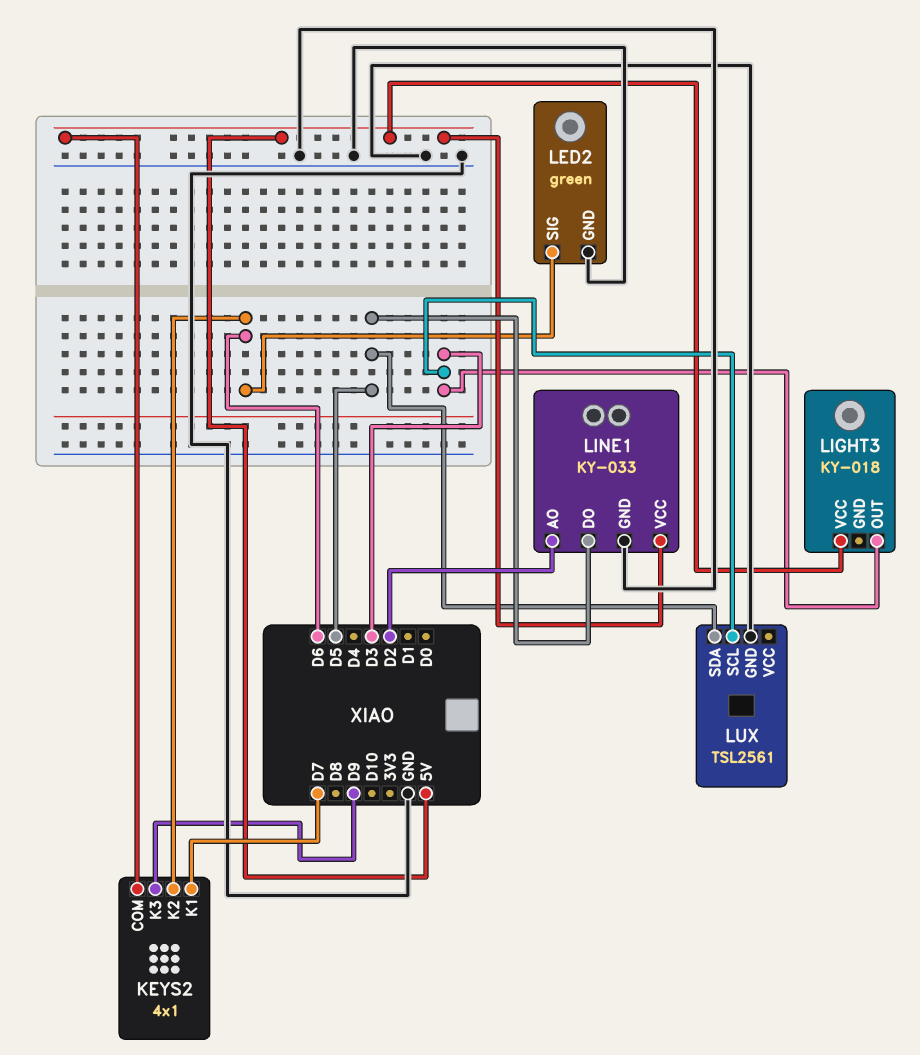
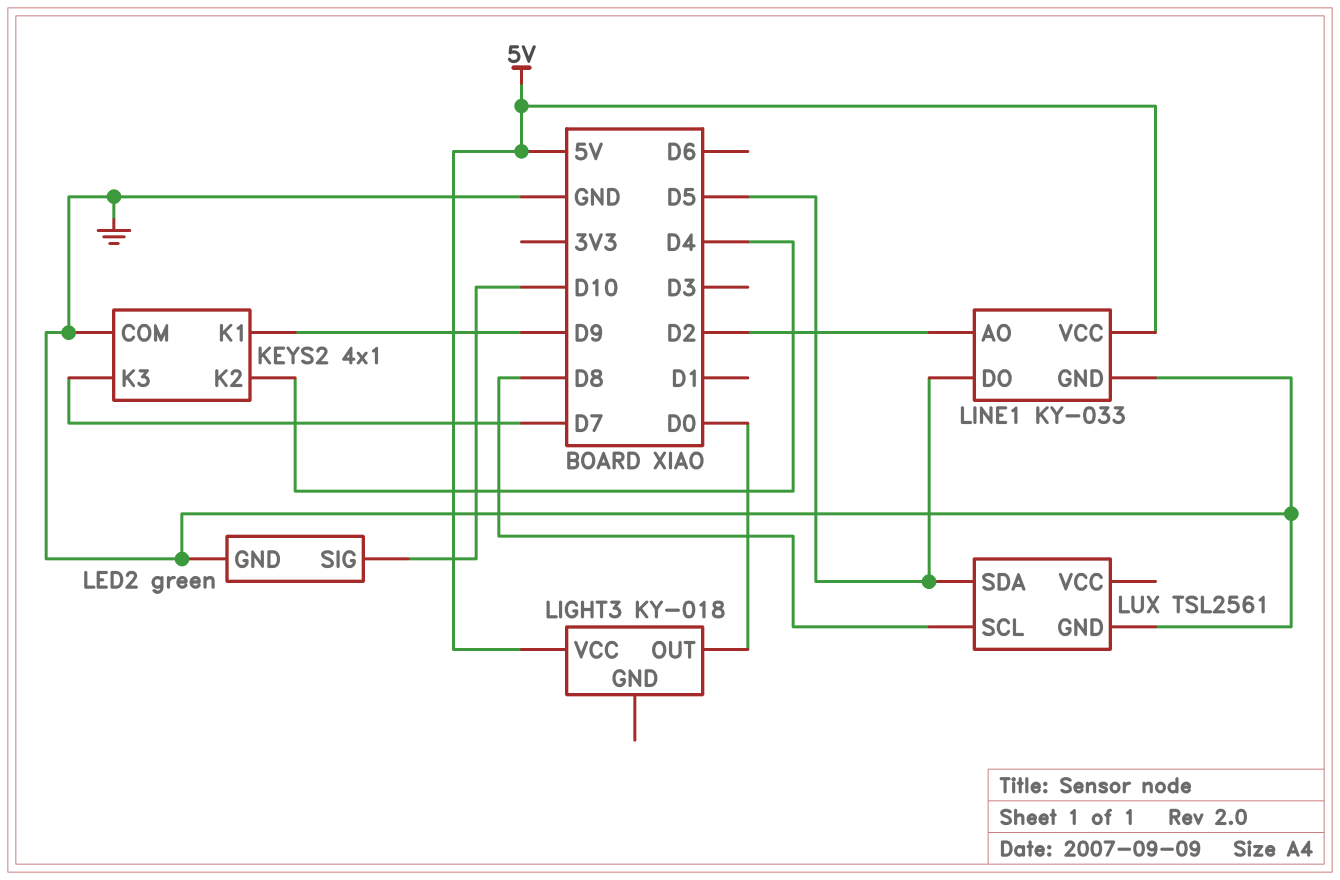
KEYS2 pin COM: 5V -> GND
KEYS2 pin K1: D7 -> D9
KEYS2 pin K2: D6 -> D4
KEYS2 pin K3: D9 -> D7
LED2 pin SIG: D6 -> D10
LIGHT3 pin OUT: D3 -> D0
LUX pin SCL: D3 -> D8

